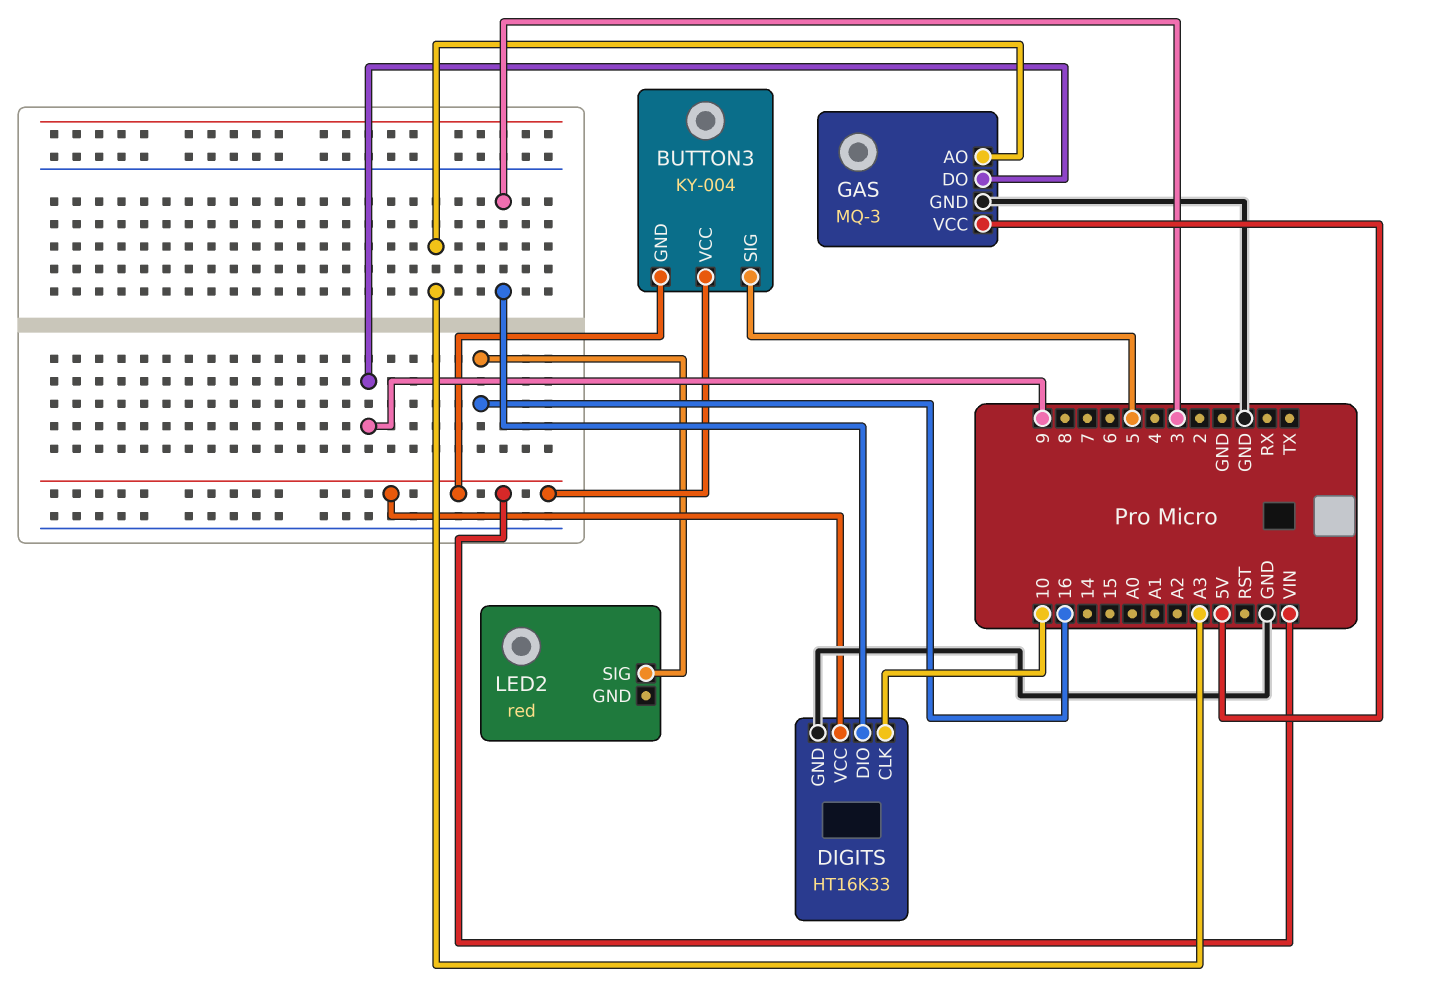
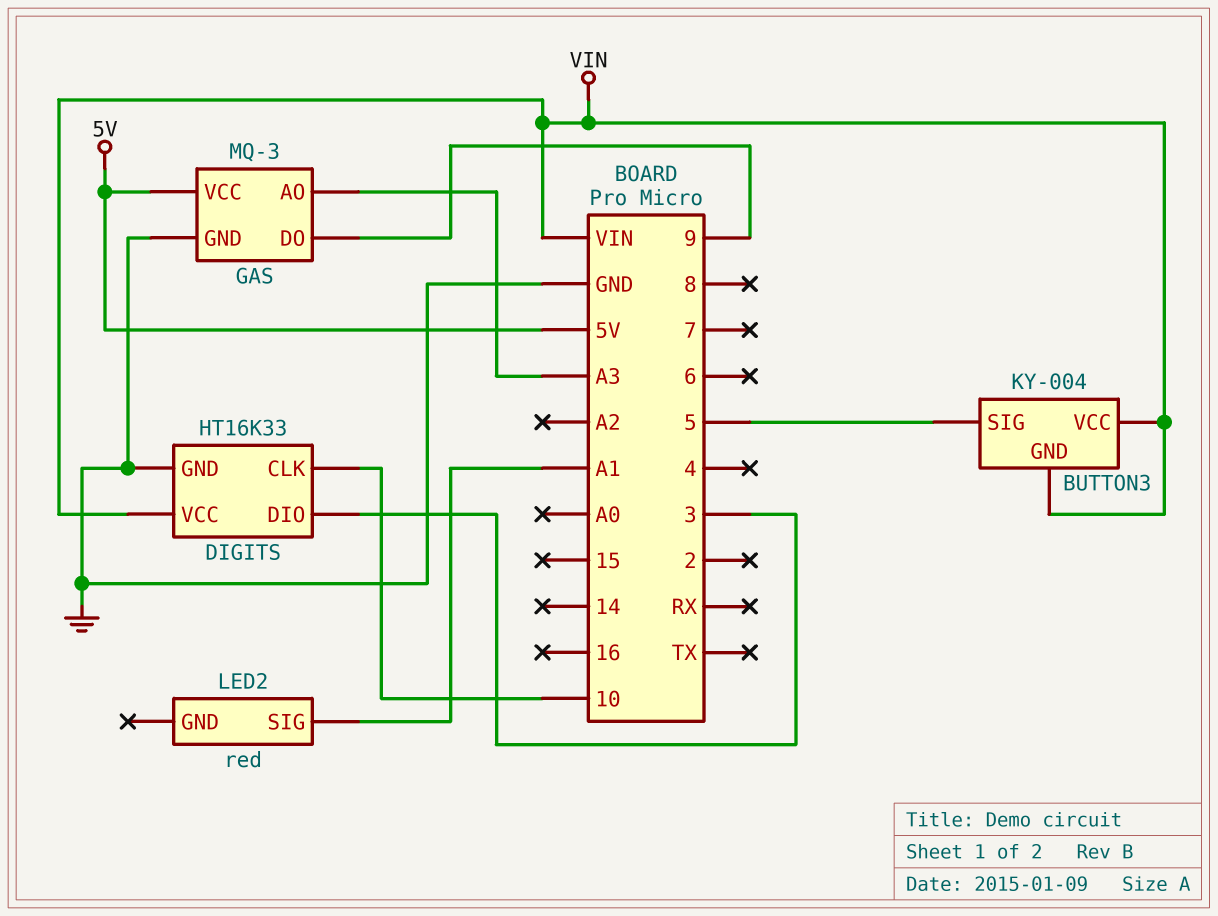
LED2 pin SIG: 16 -> A1

